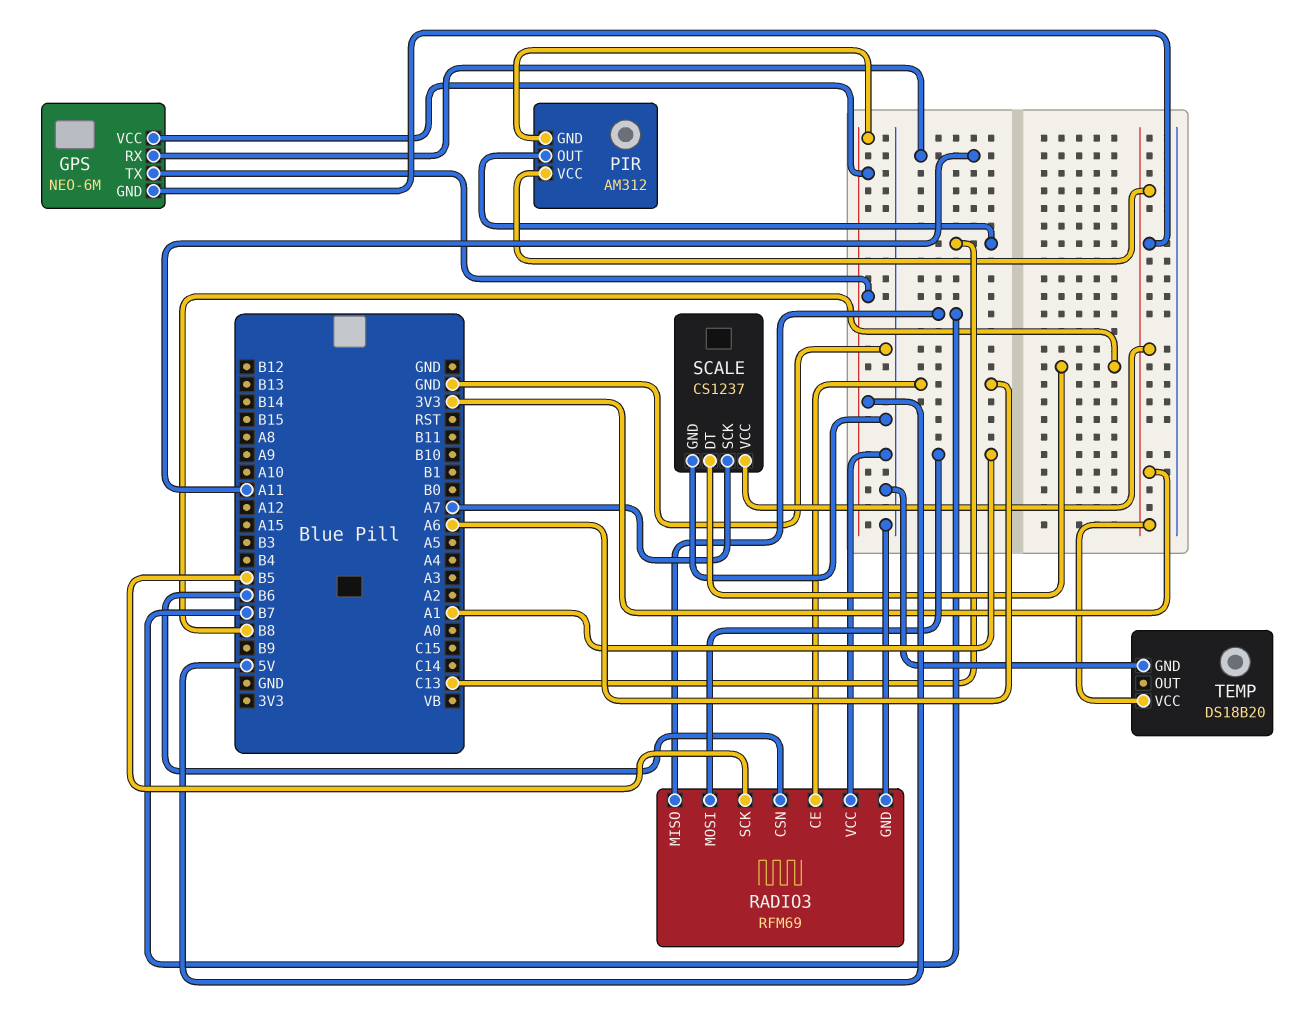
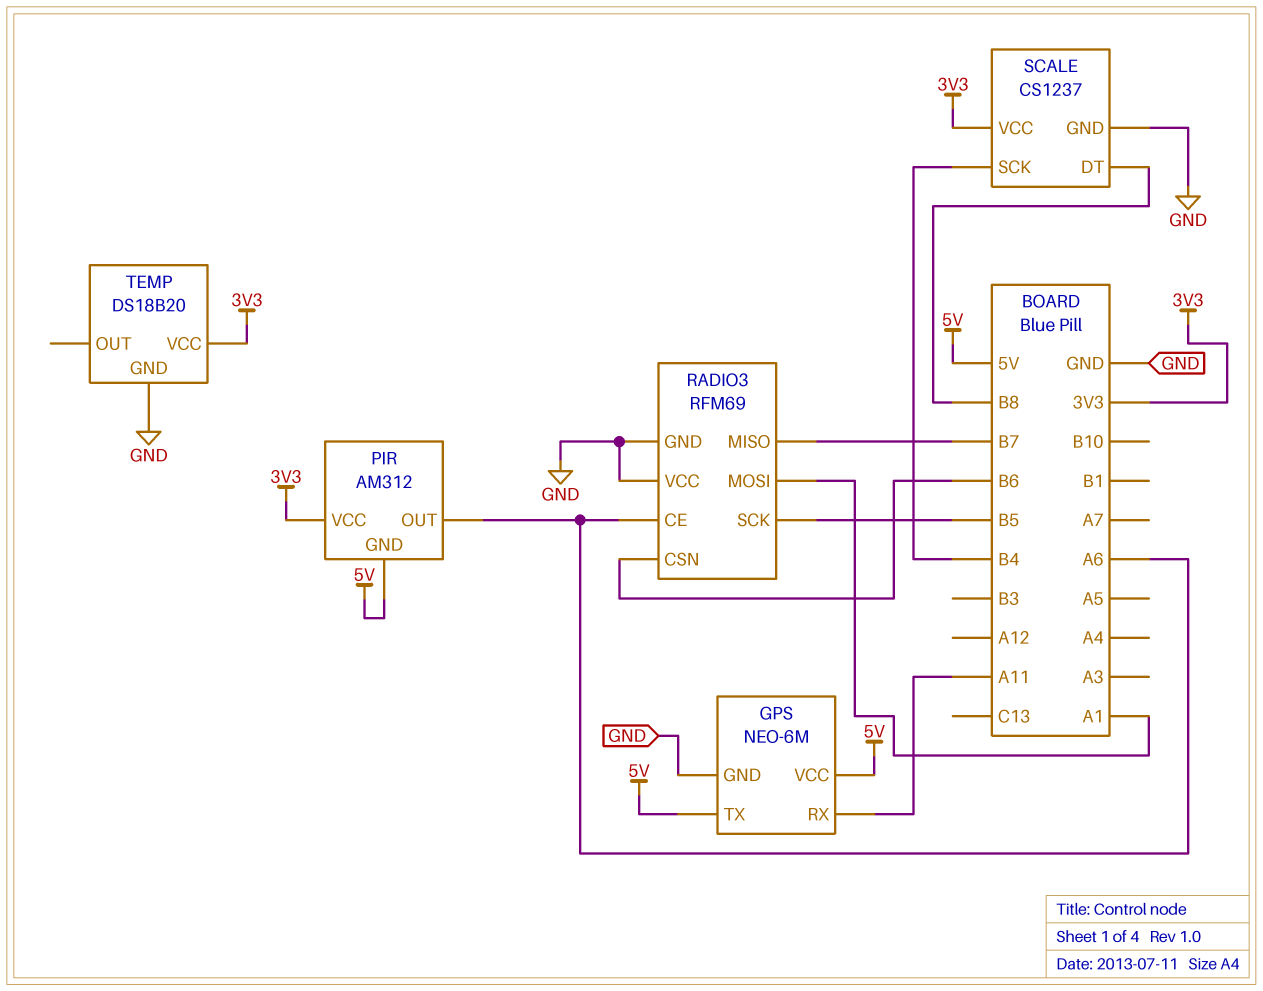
GPS pin GND: 3V3 -> GND
PIR pin OUT: C13 -> A6
SCALE pin SCK: A7 -> B4

